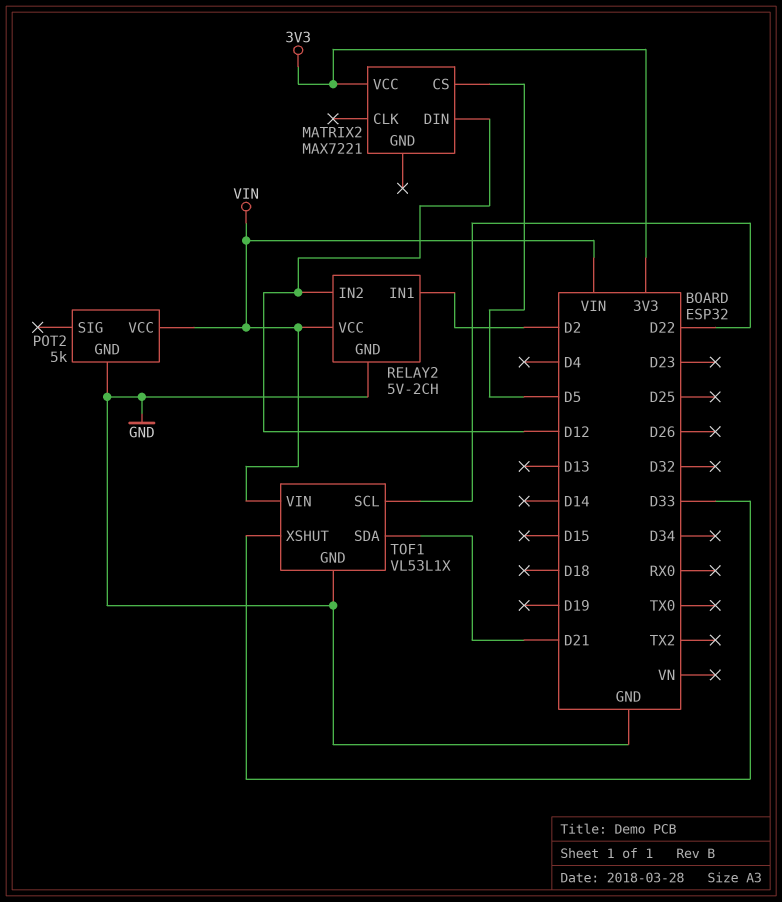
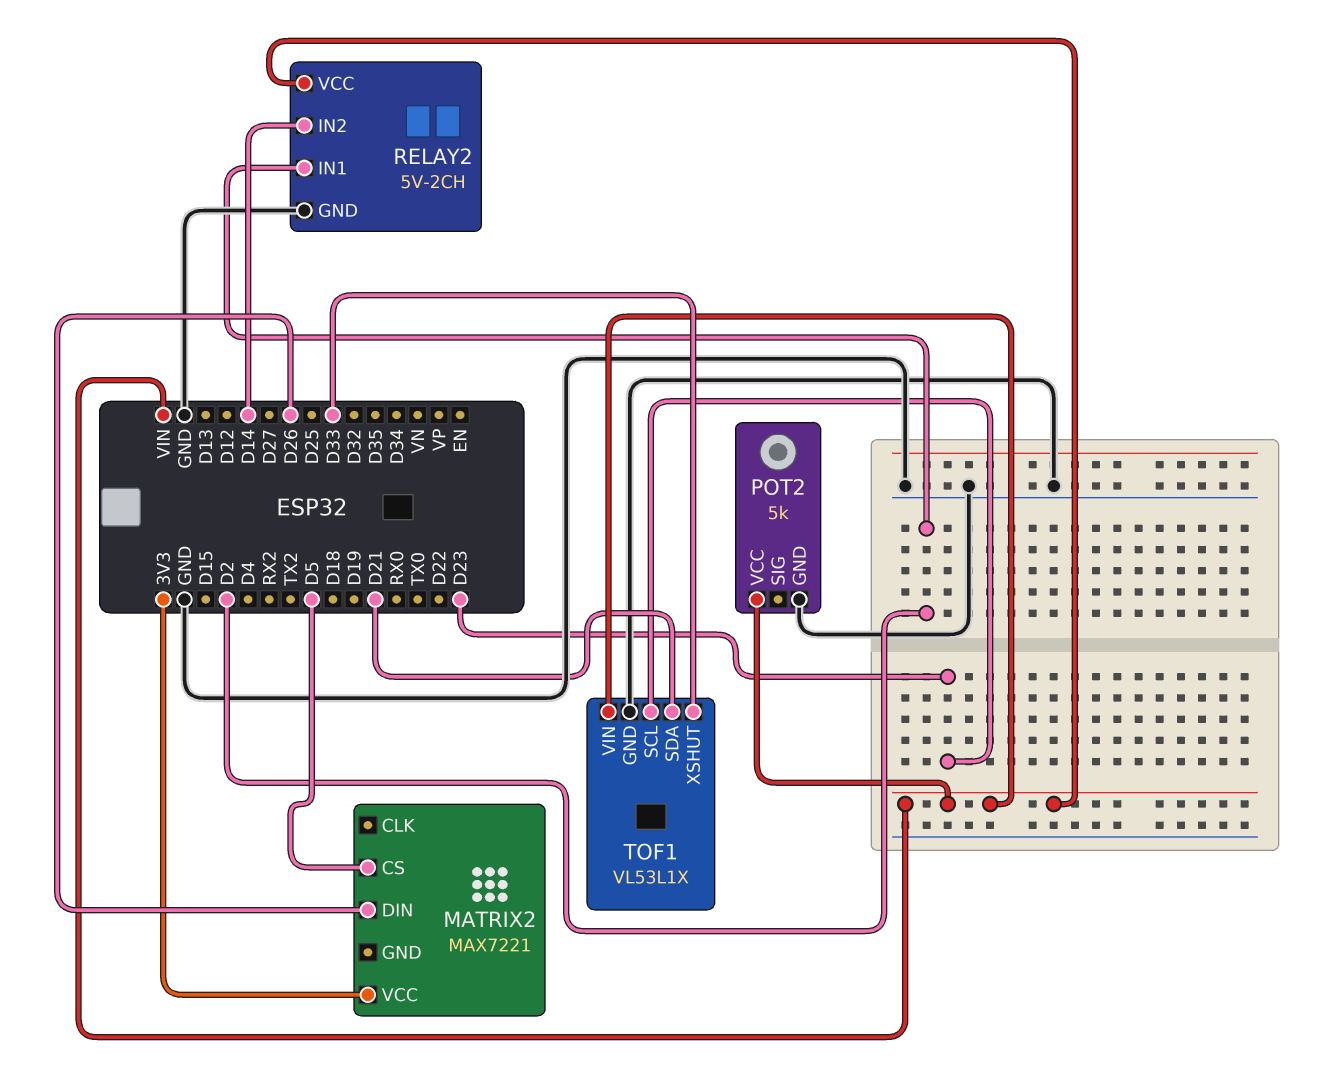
MATRIX2 pin DIN: D12 -> D26
RELAY2 pin IN2: D12 -> D14
TOF1 pin SCL: D22 -> D23

